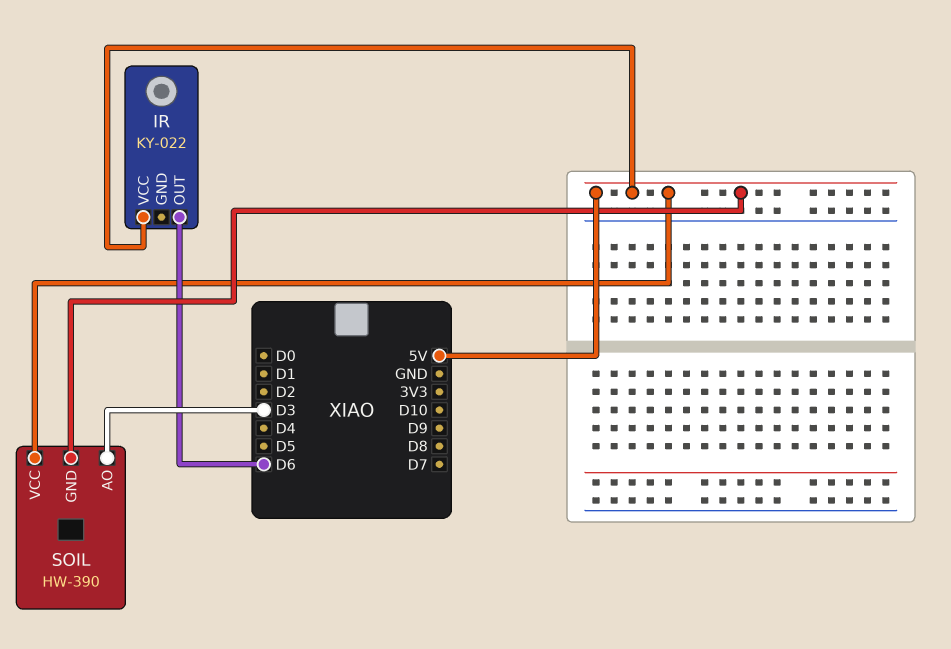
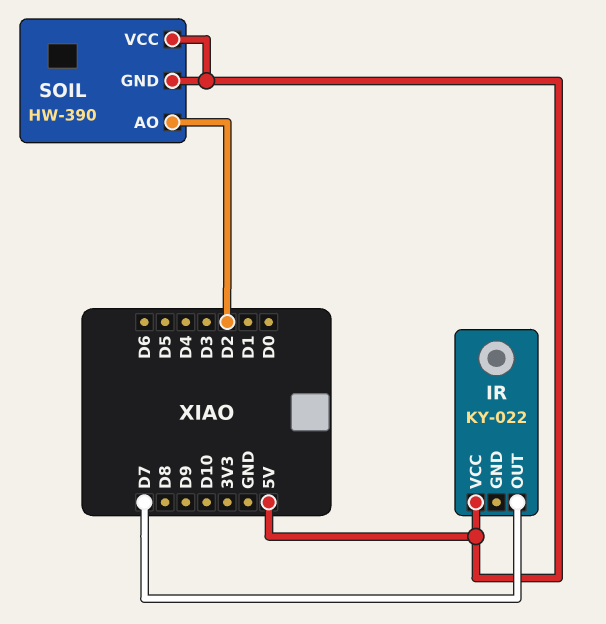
IR pin OUT: D6 -> D7
SOIL pin AO: D3 -> D2

